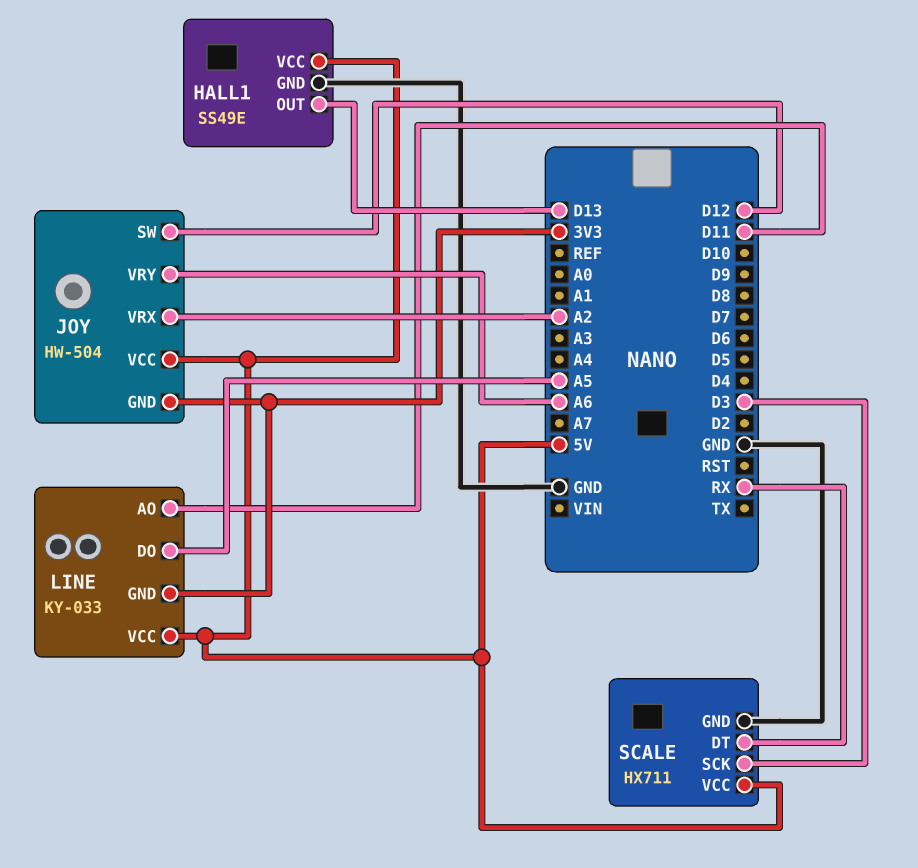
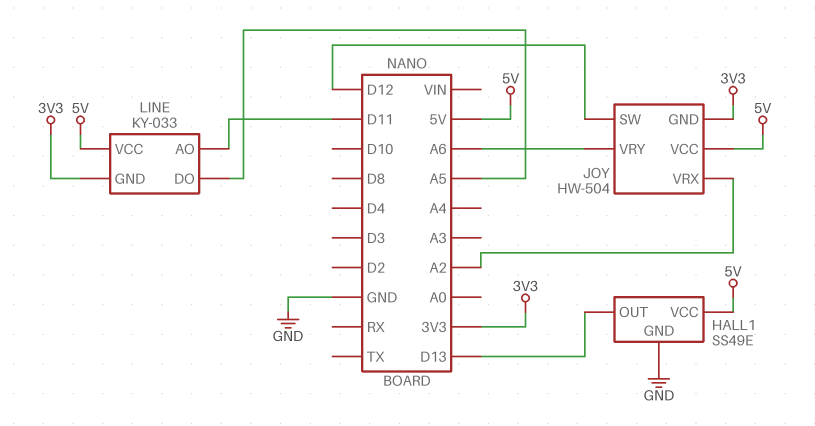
SCALE: HX711 -> none
SCALE pin DT: RX -> none
SCALE pin GND: GND -> none
SCALE pin SCK: D3 -> none
SCALE pin VCC: 5V -> none

